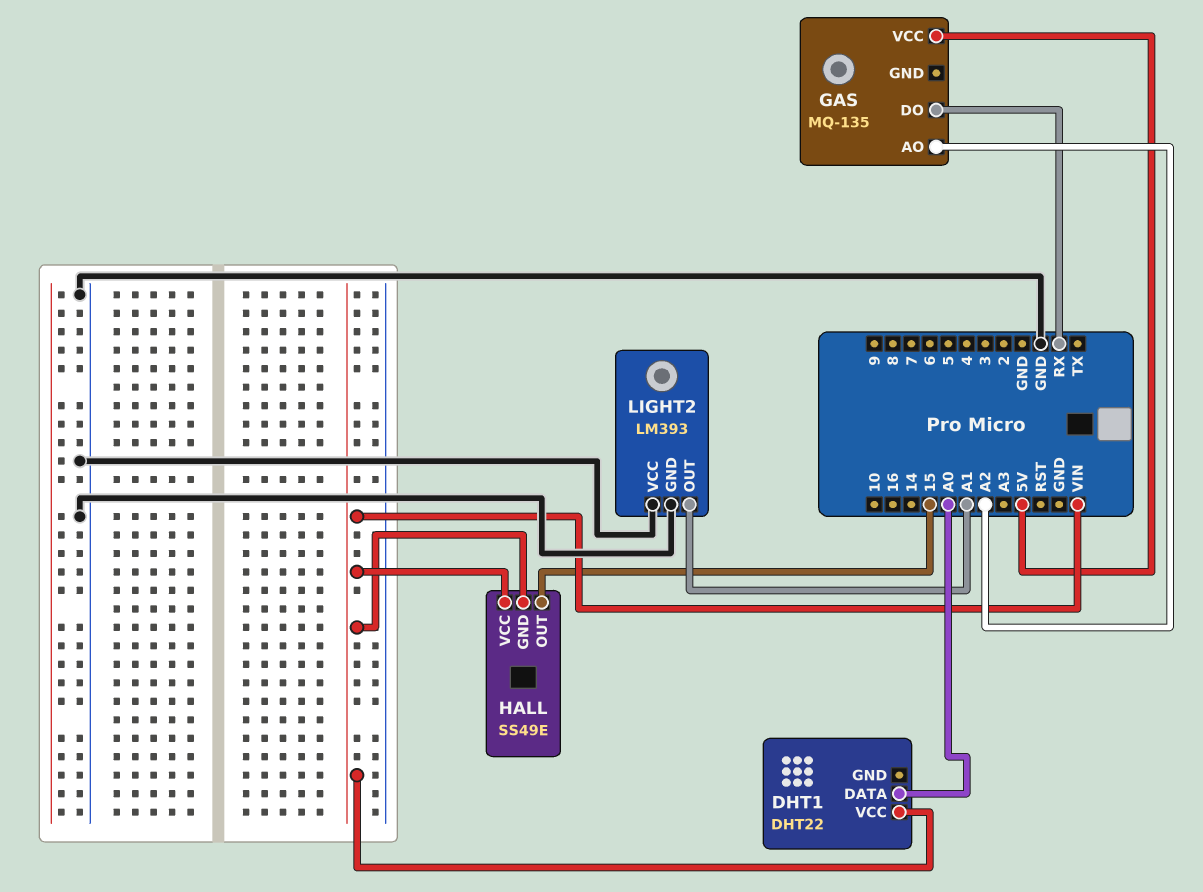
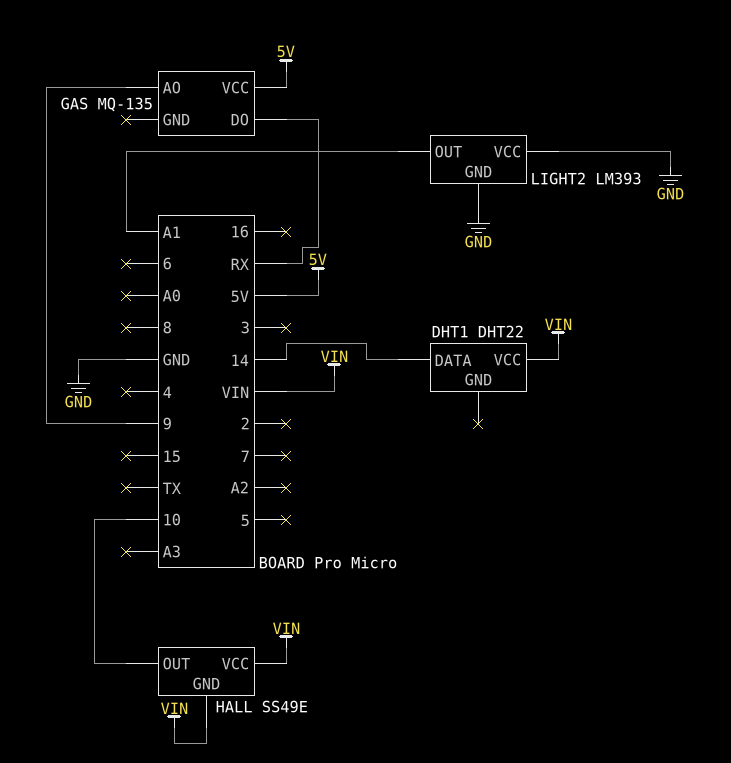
DHT1 pin DATA: A0 -> 14
GAS pin AO: A2 -> 9
HALL pin OUT: 15 -> 10

